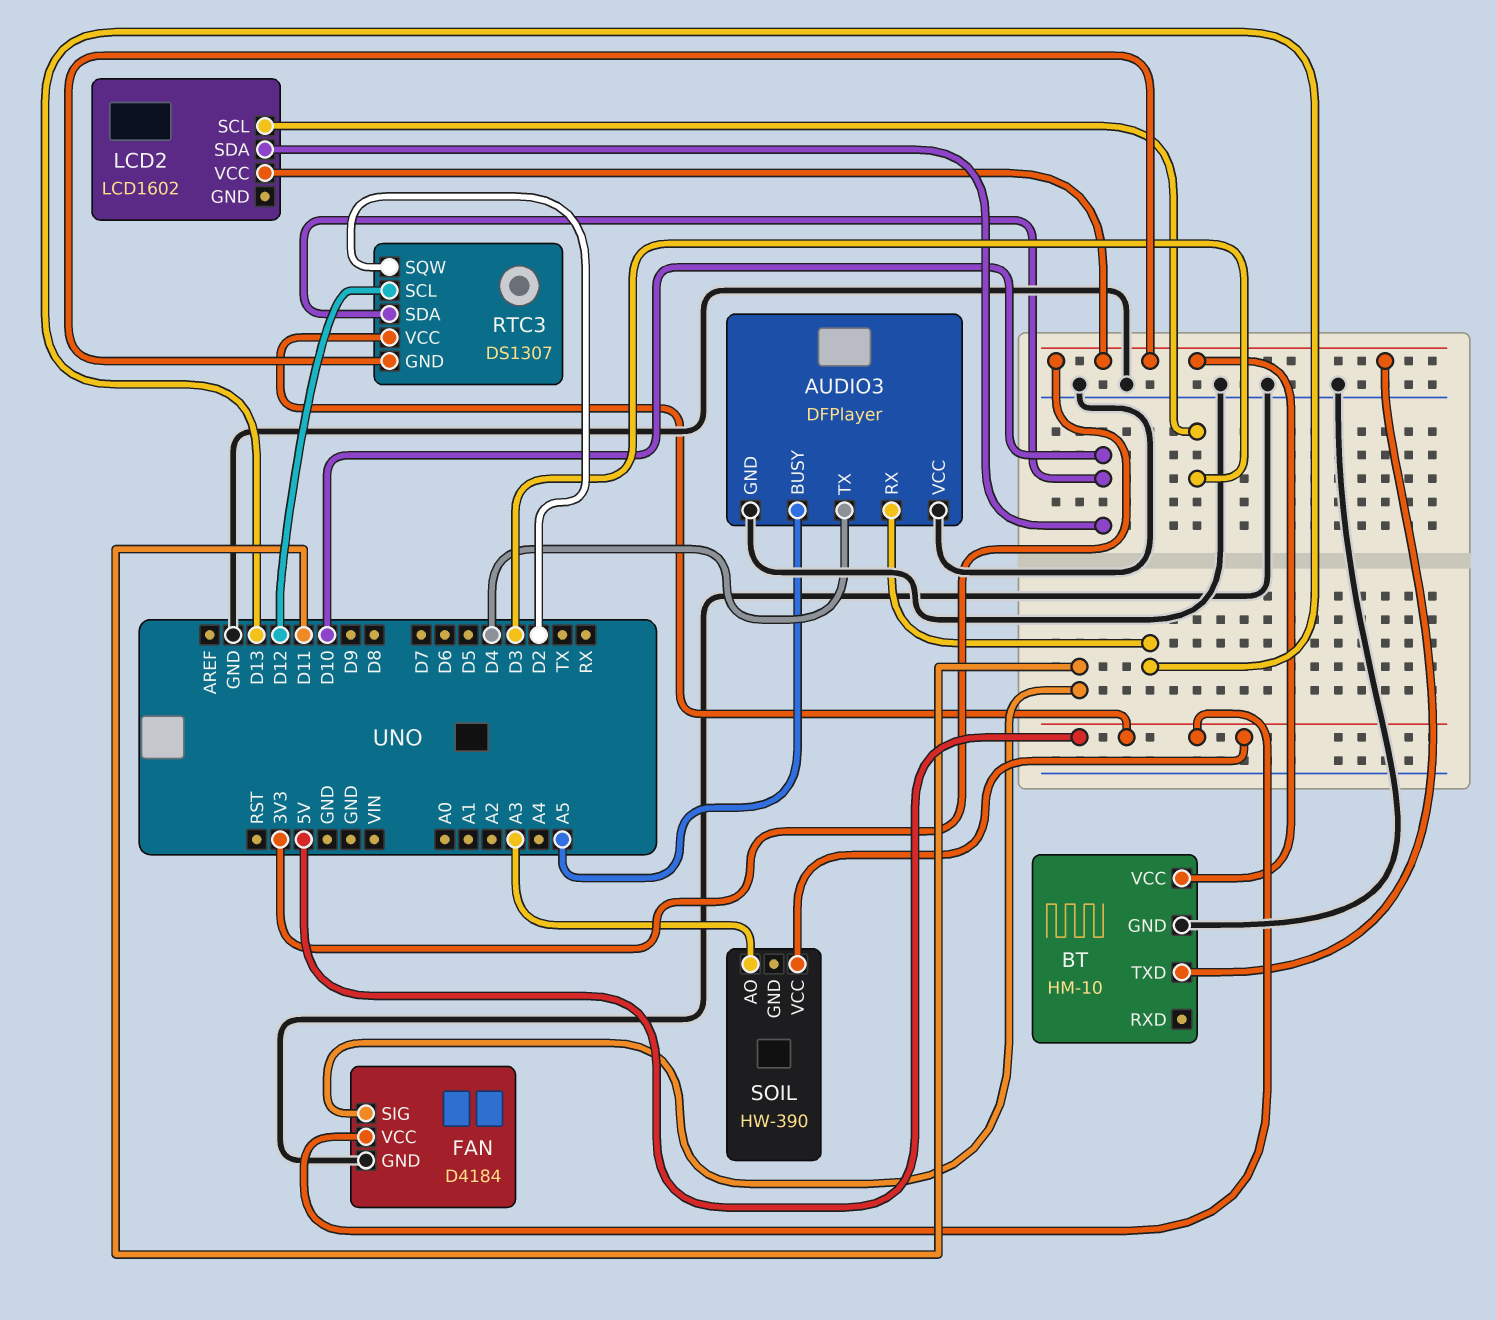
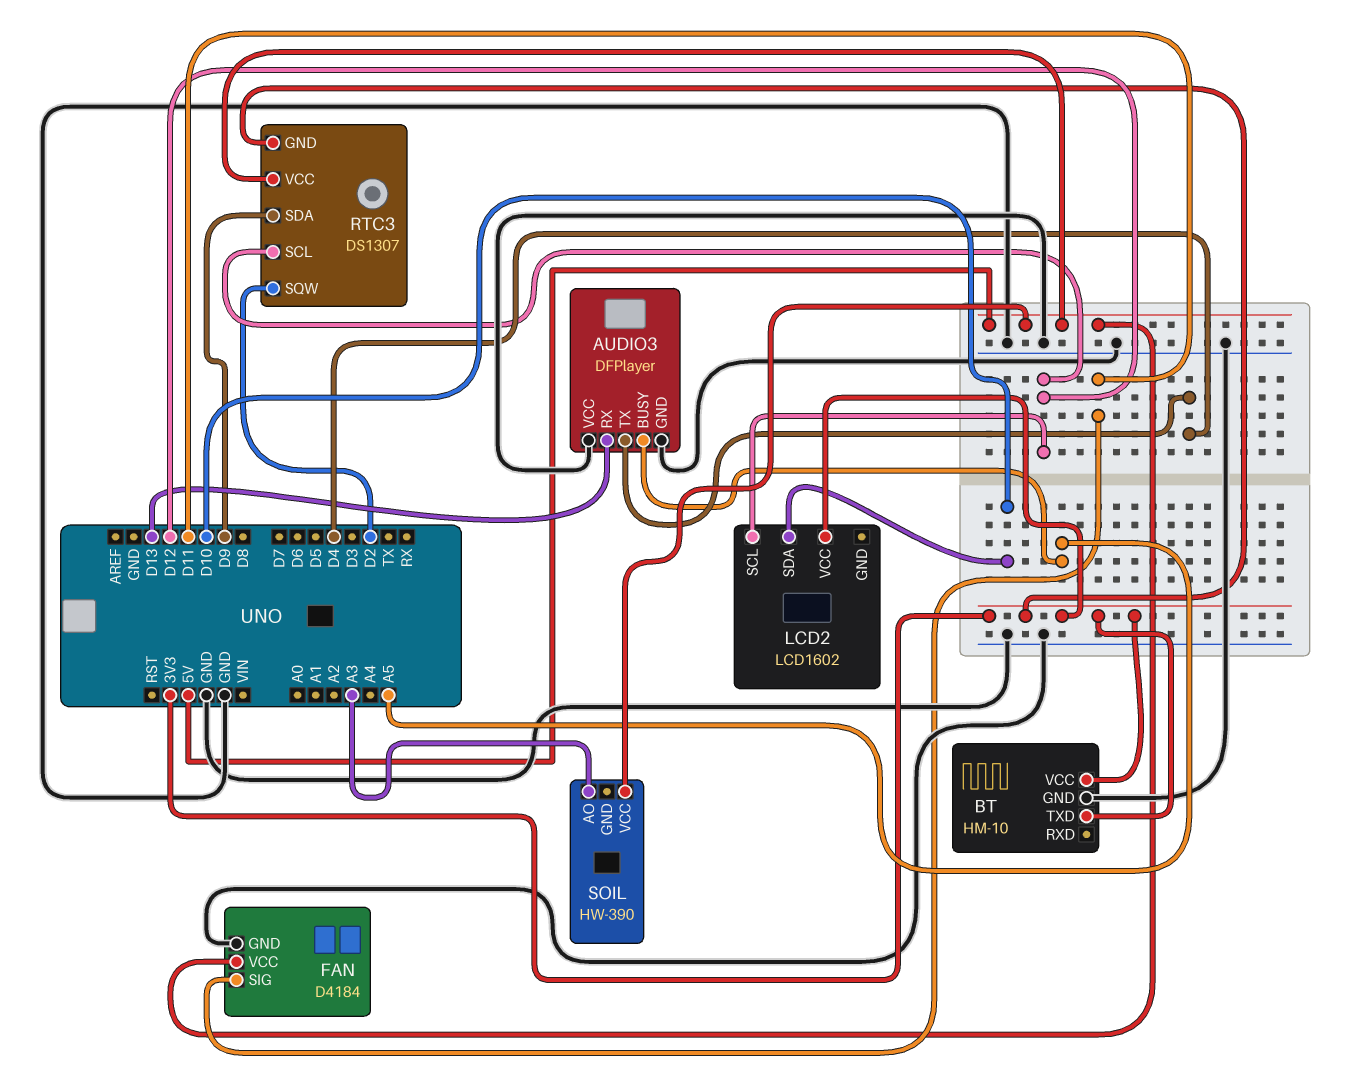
LCD2 pin SCL: D3 -> D12
RTC3 pin SDA: D10 -> D9

